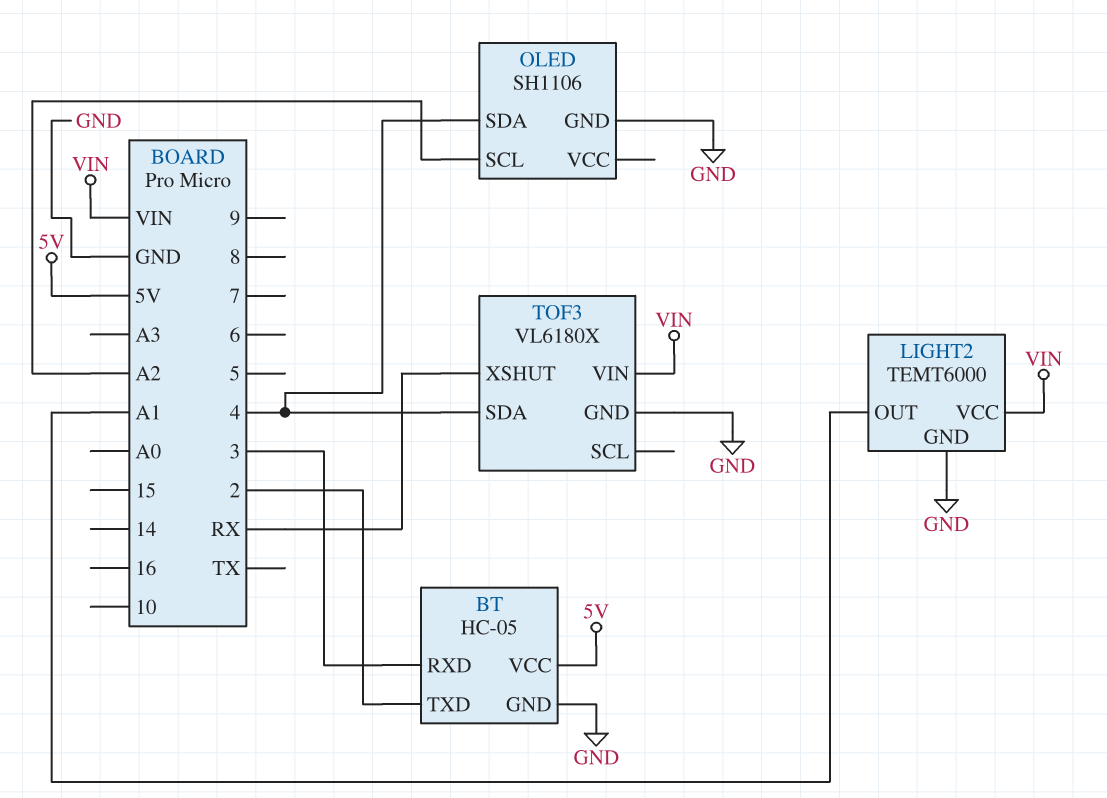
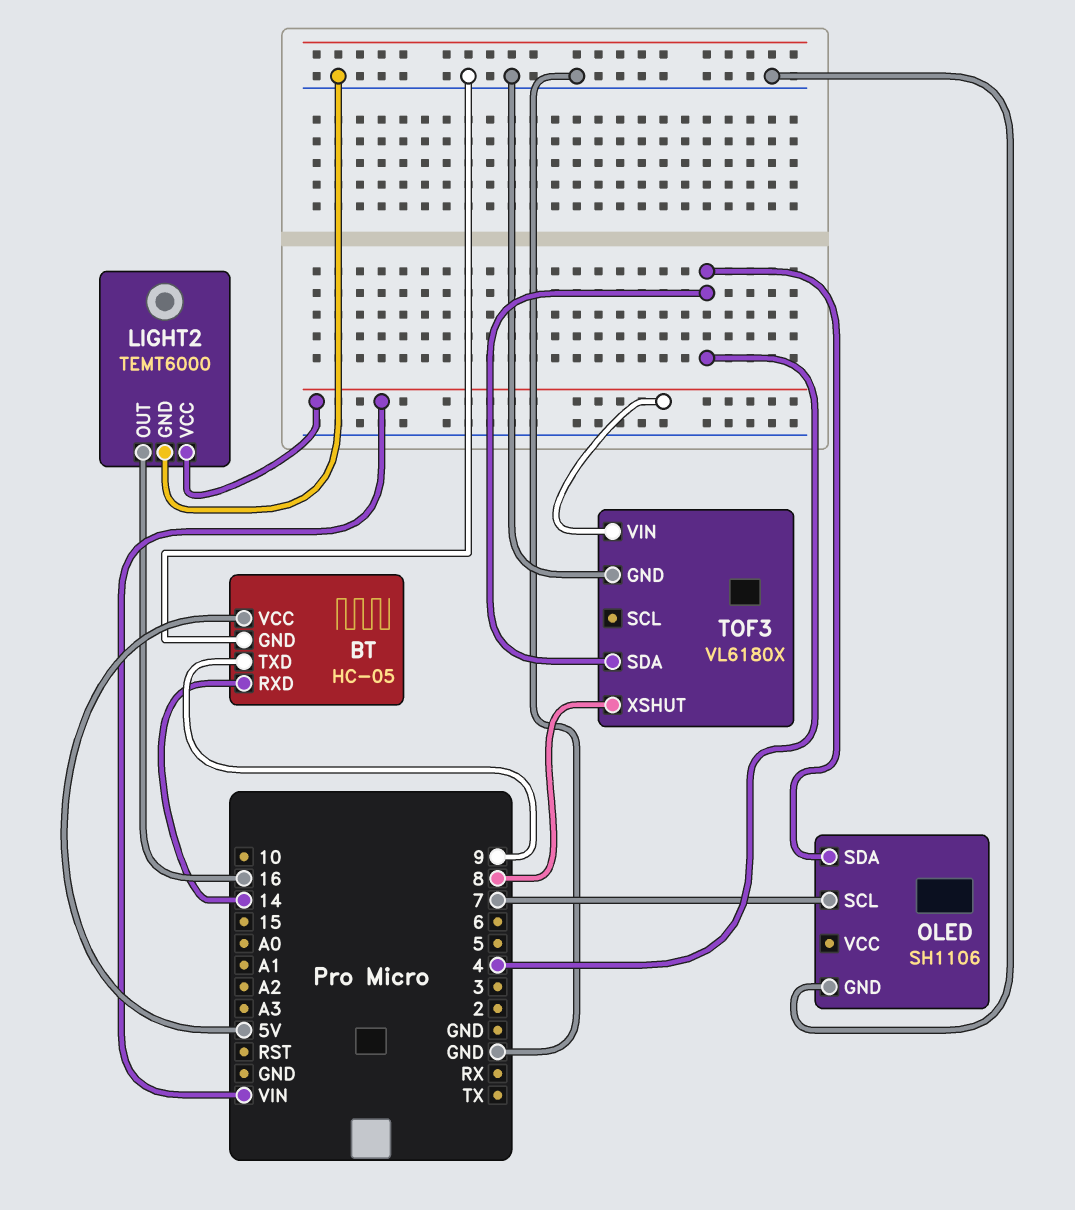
BT pin RXD: 3 -> 14
BT pin TXD: 2 -> 9
LIGHT2 pin OUT: A1 -> 16
OLED pin SCL: A2 -> 7
TOF3 pin XSHUT: RX -> 8

